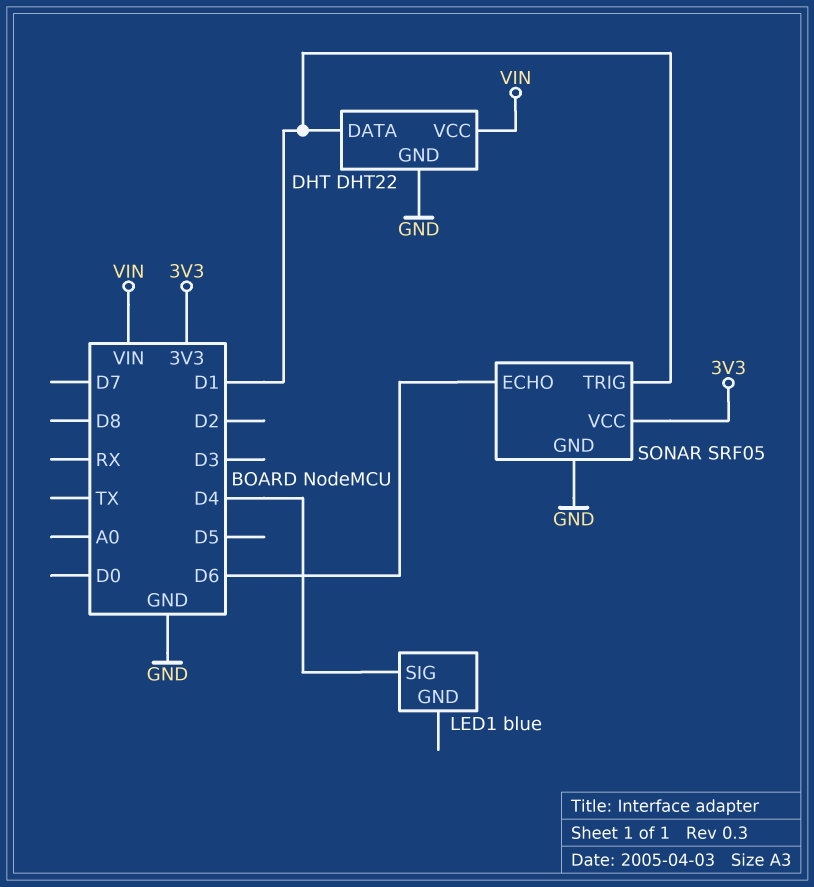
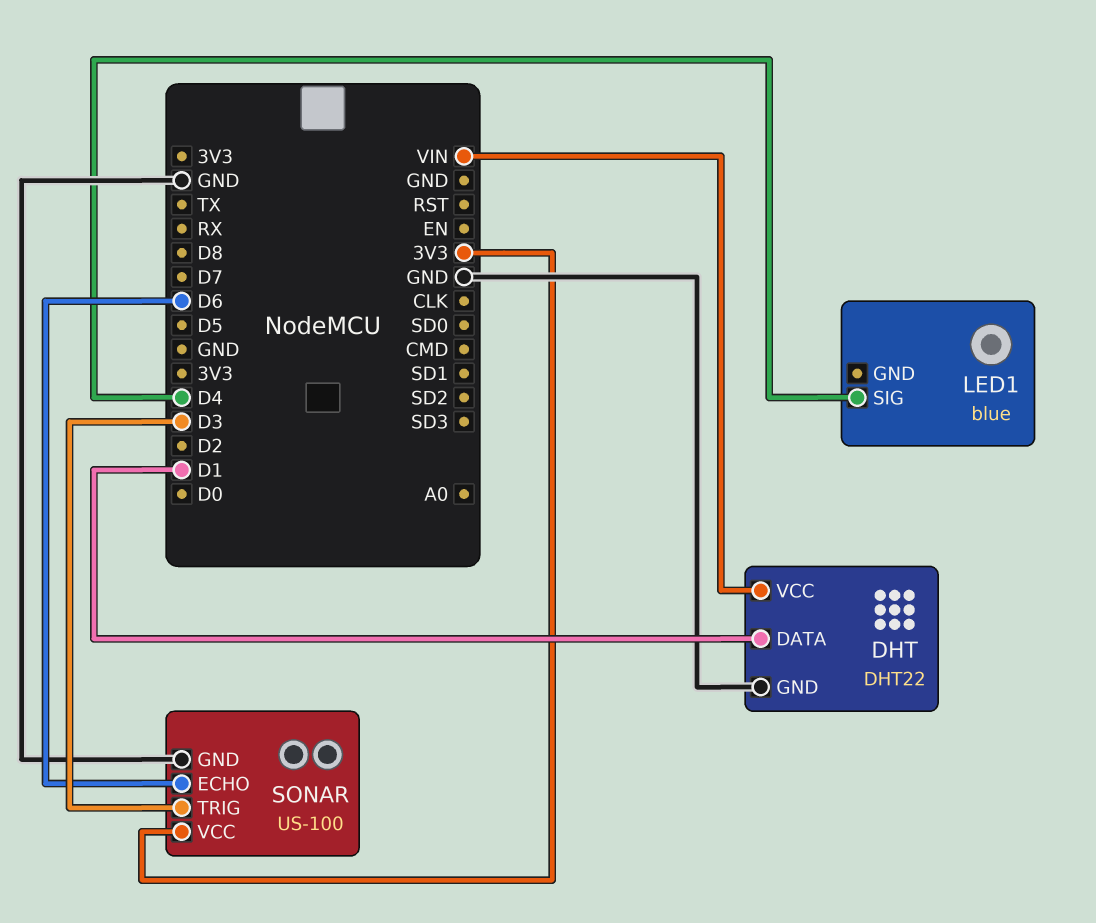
SONAR: SRF05 -> US-100
SONAR pin TRIG: D1 -> D3

